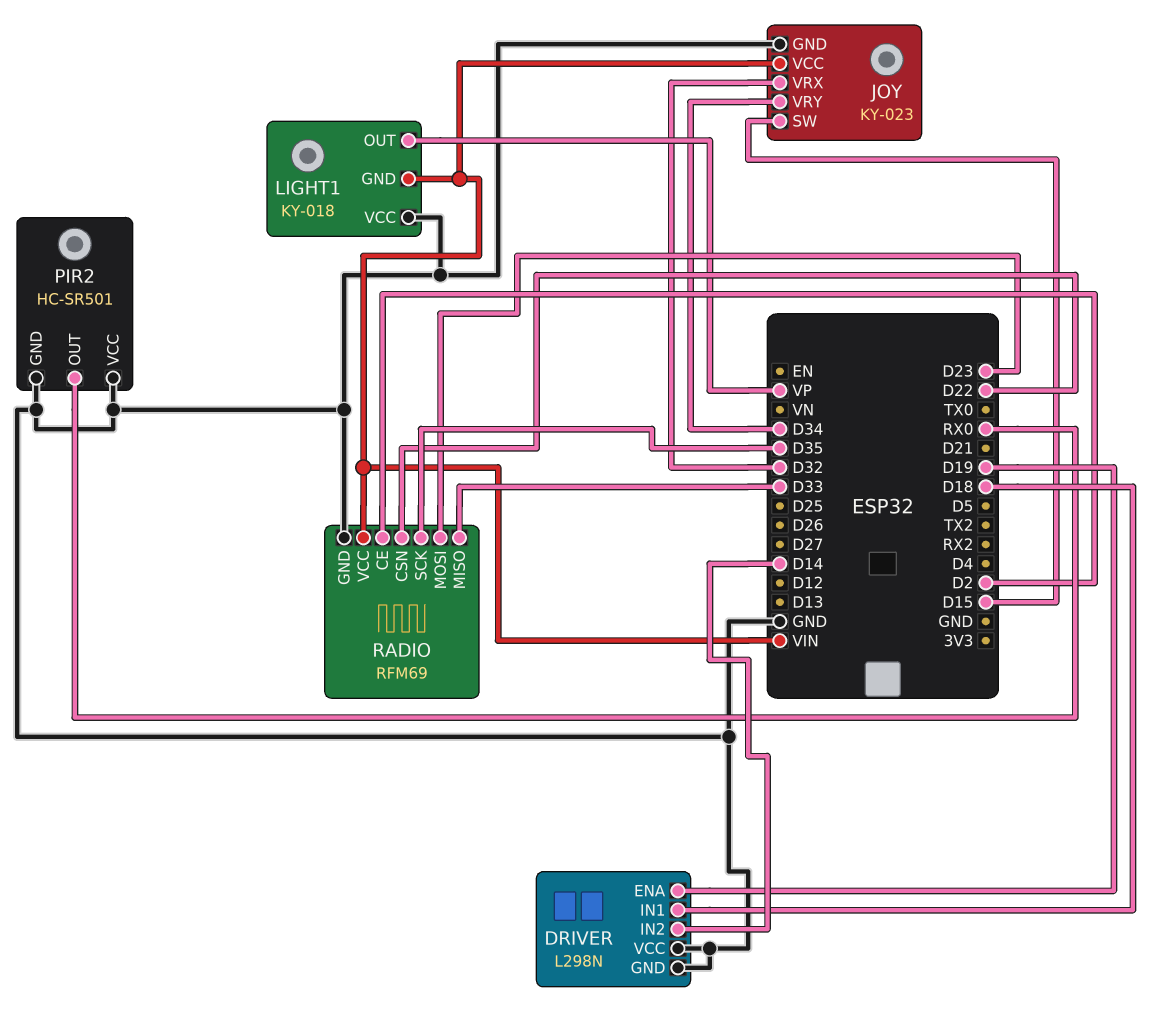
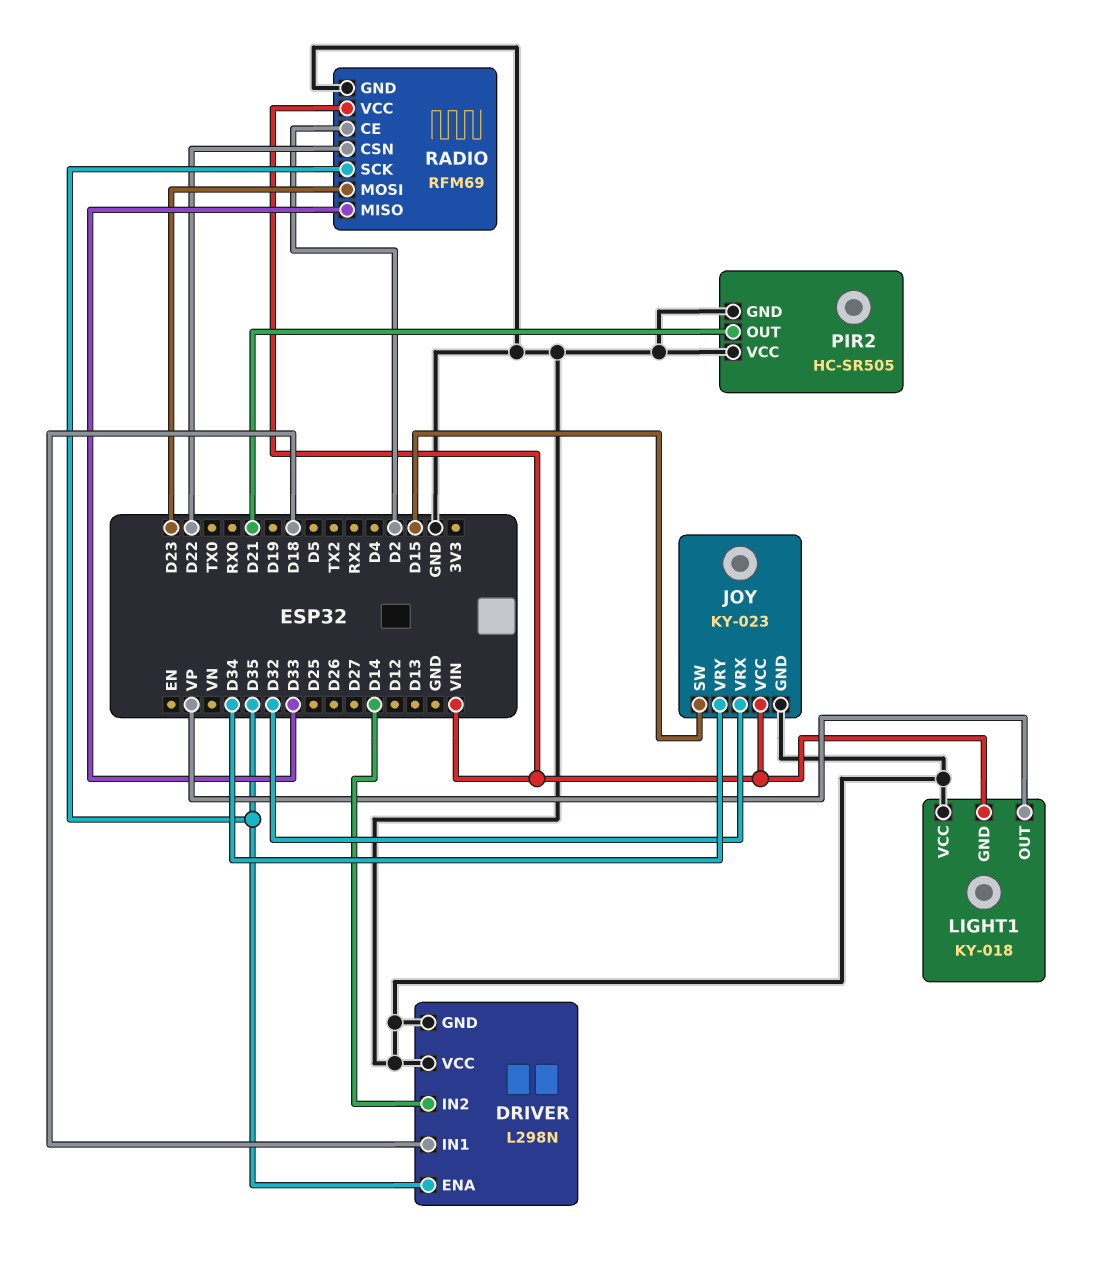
DRIVER pin ENA: D19 -> D35
PIR2: HC-SR501 -> HC-SR505
PIR2 pin OUT: RX0 -> D21

